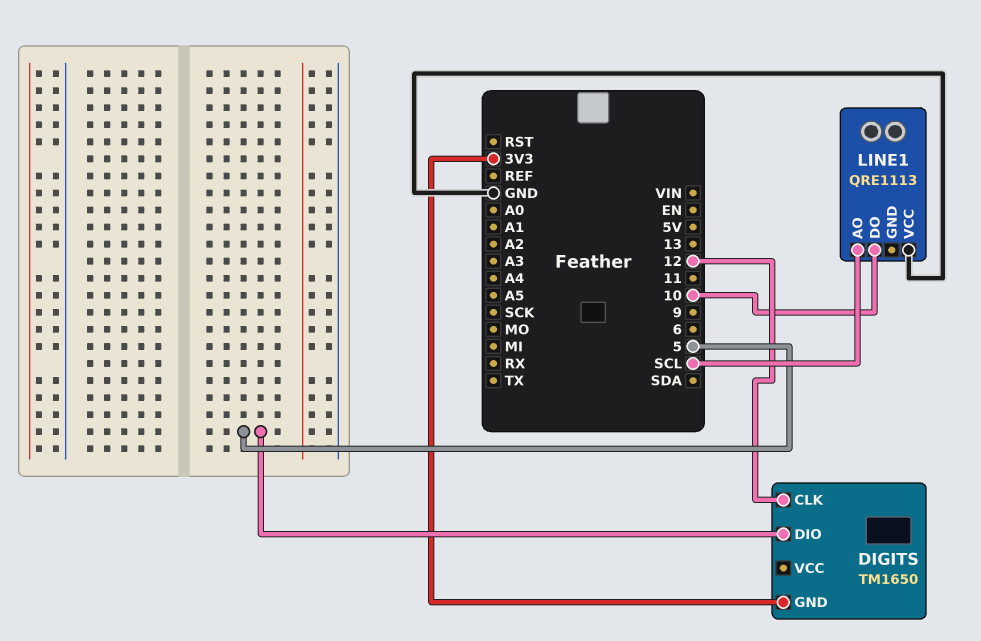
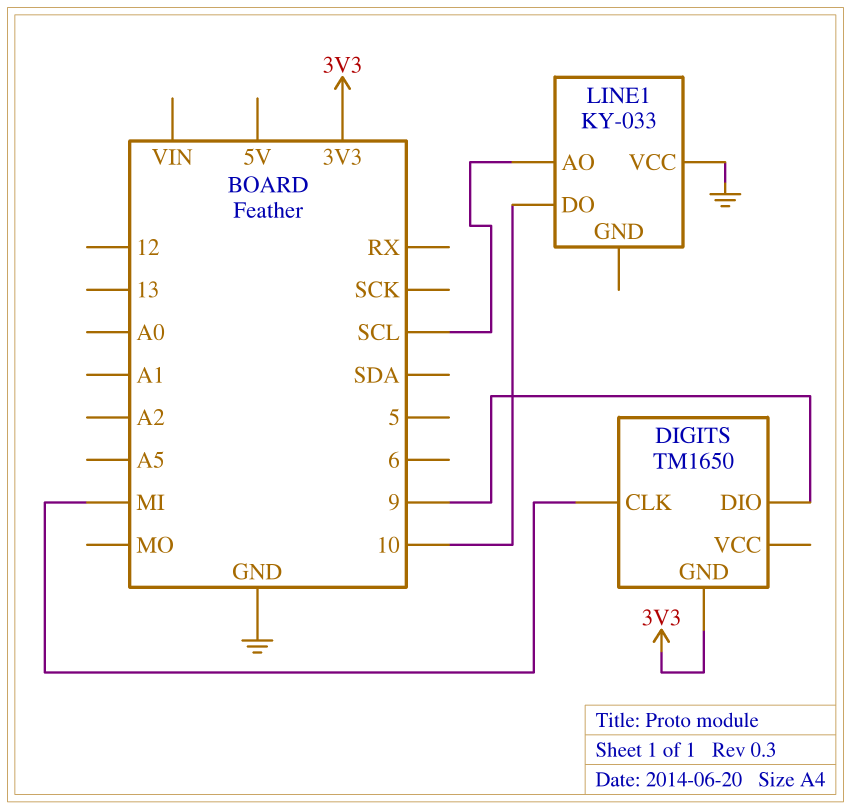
DIGITS pin CLK: 12 -> MI
DIGITS pin DIO: 5 -> 9
LINE1: QRE1113 -> KY-033

